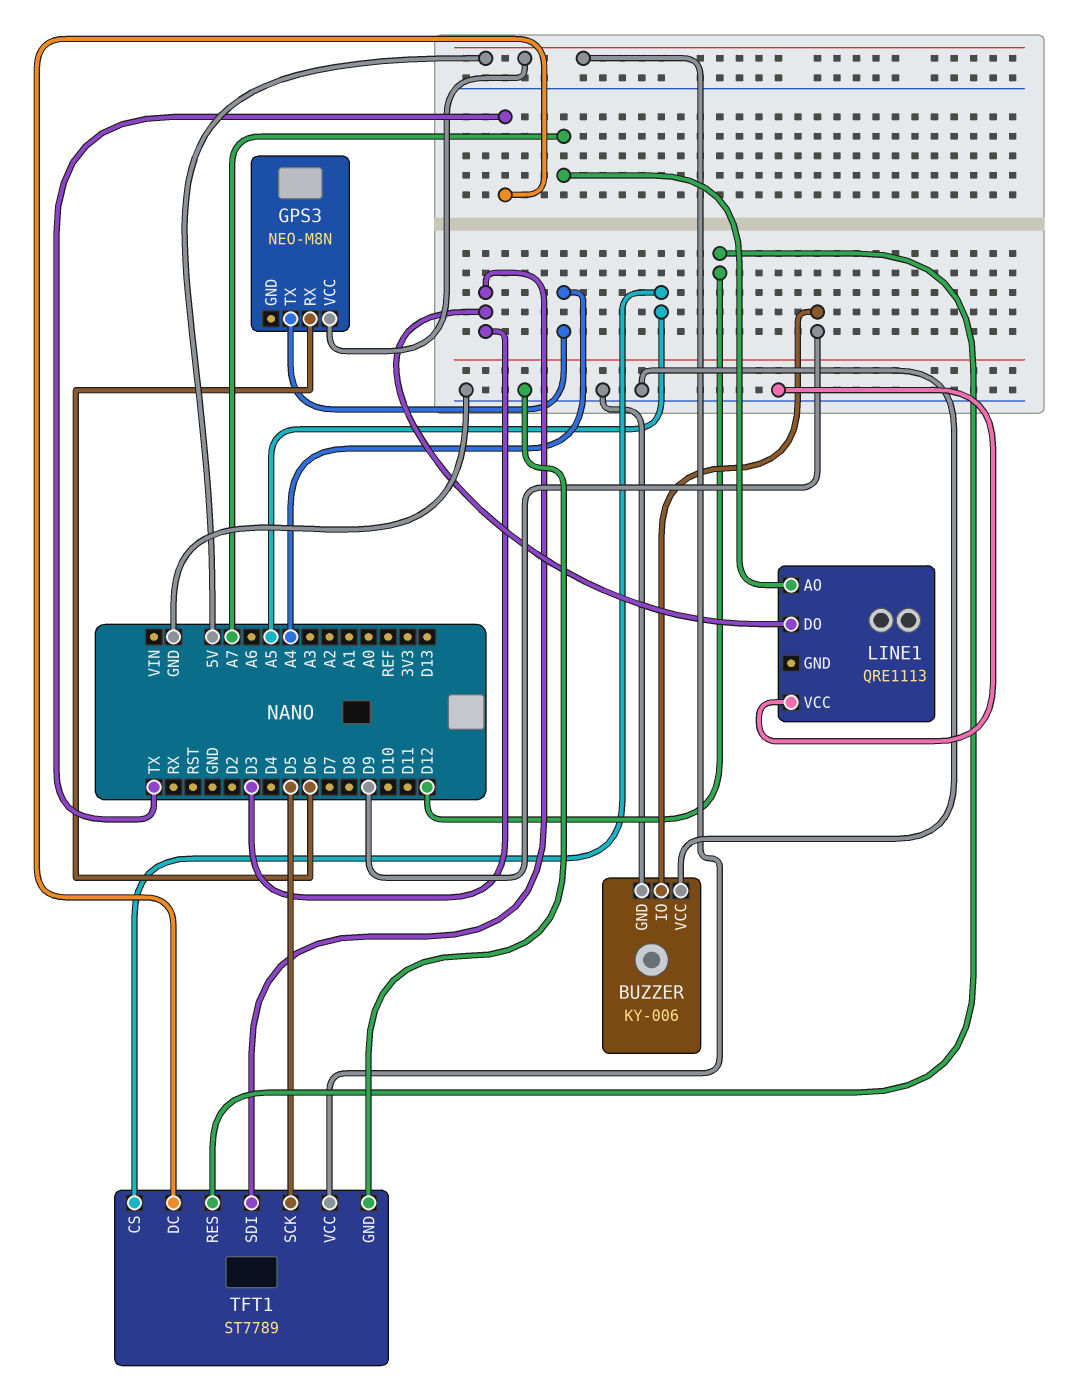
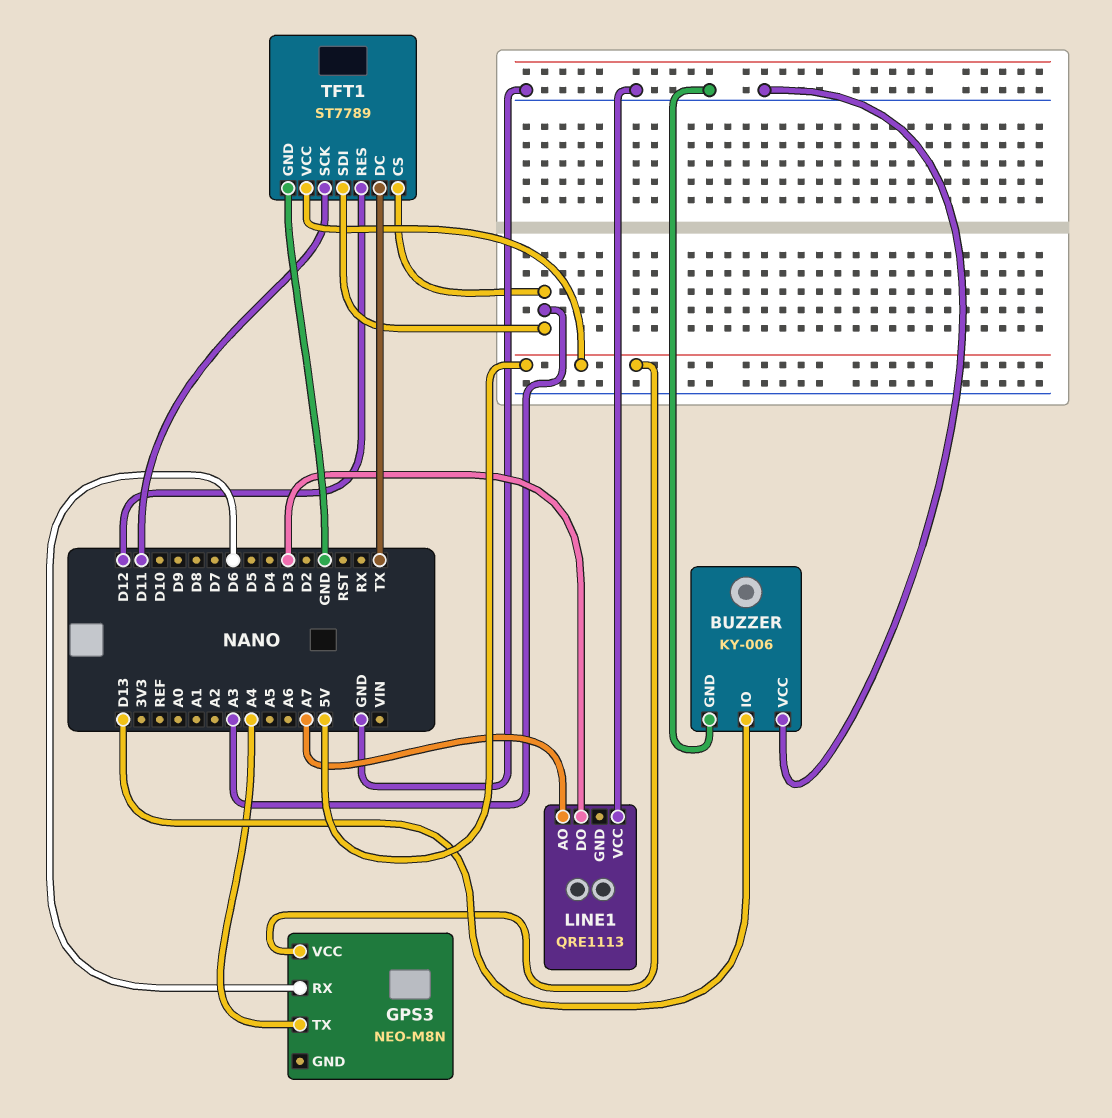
BUZZER pin IO: D9 -> D13
TFT1 pin CS: A5 -> A3
TFT1 pin SCK: D5 -> D11
TFT1 pin SDI: D3 -> A3

